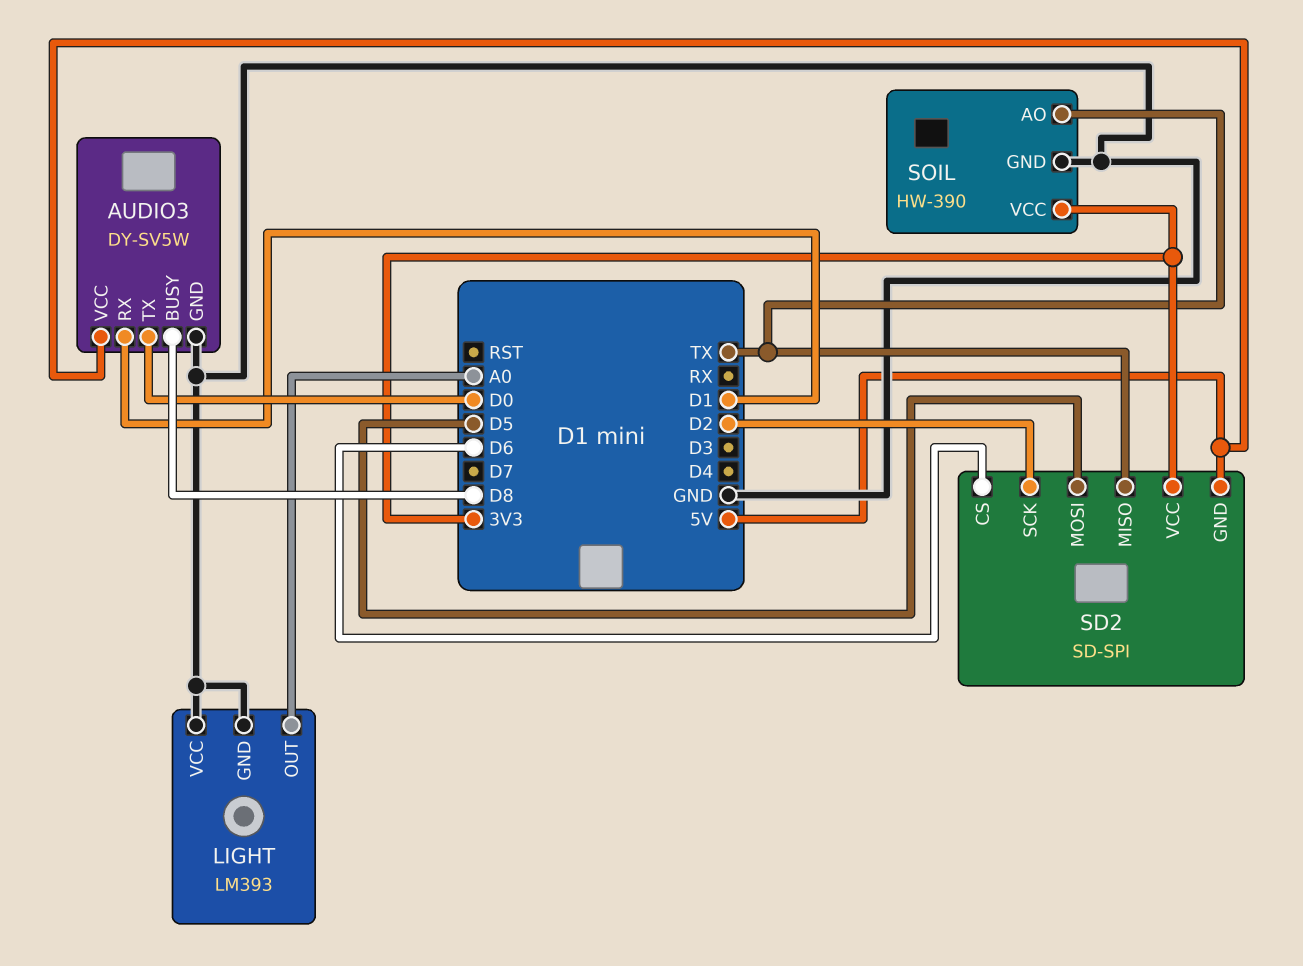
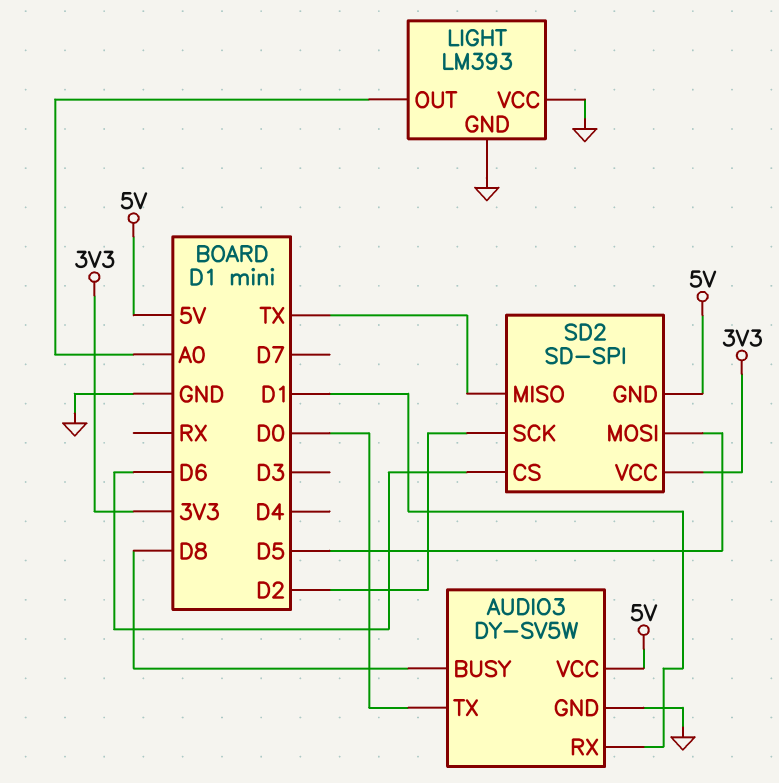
SOIL: HW-390 -> none
SOIL pin AO: TX -> none
SOIL pin GND: GND -> none
SOIL pin VCC: 3V3 -> none

